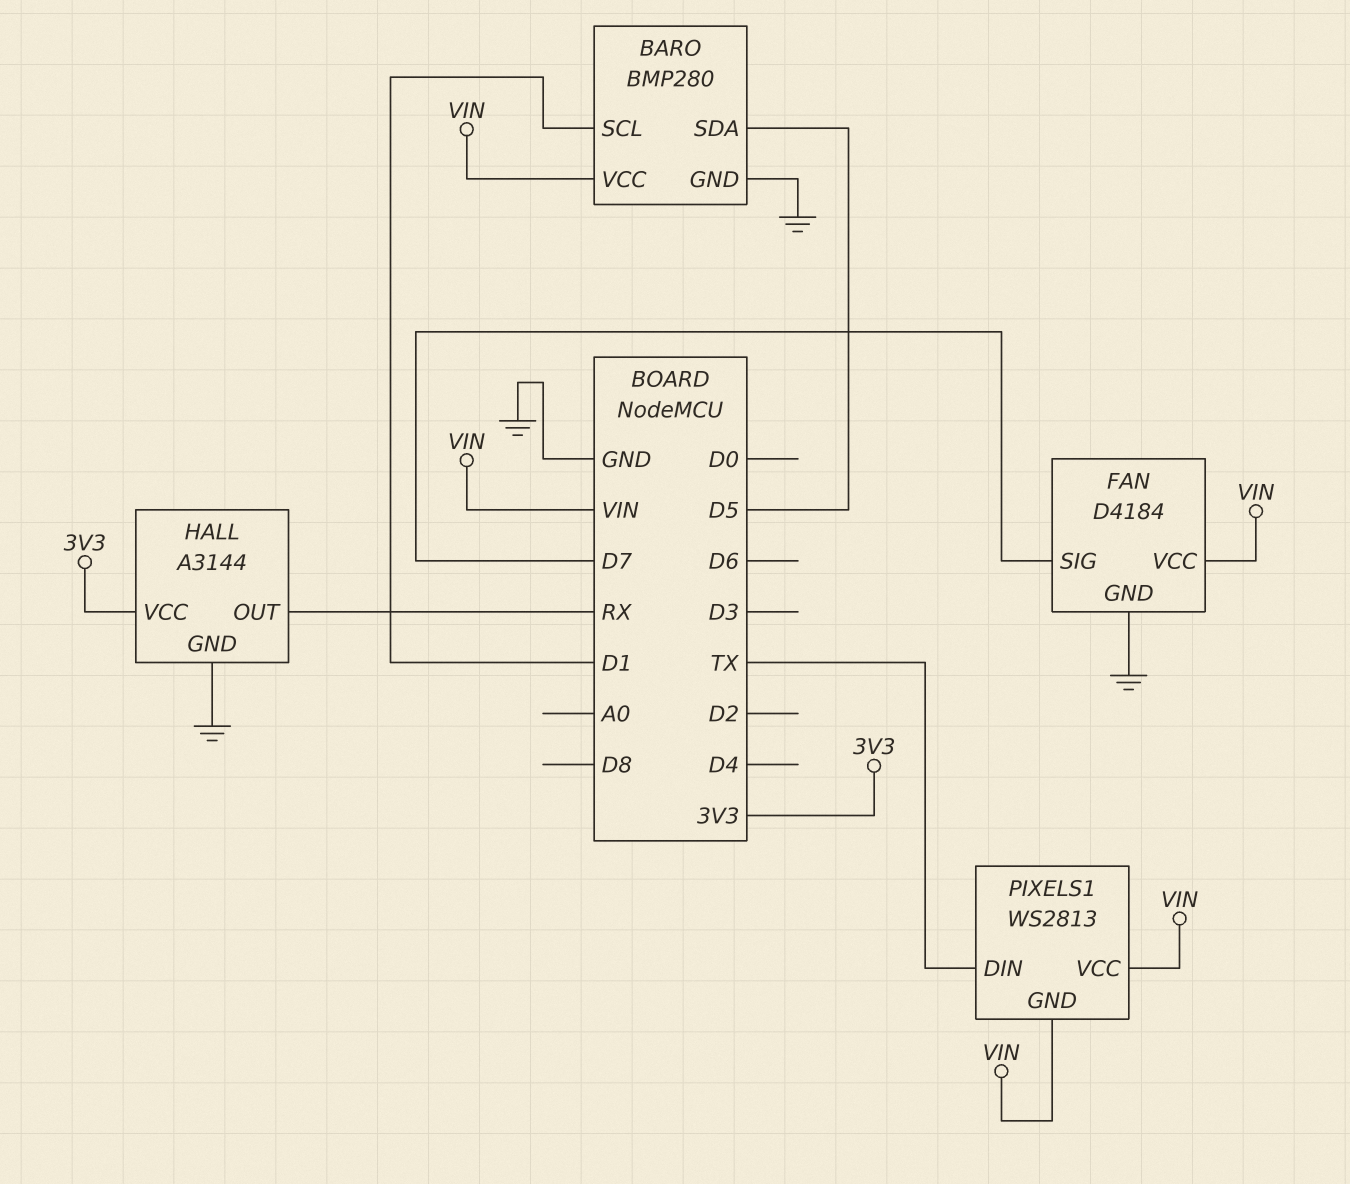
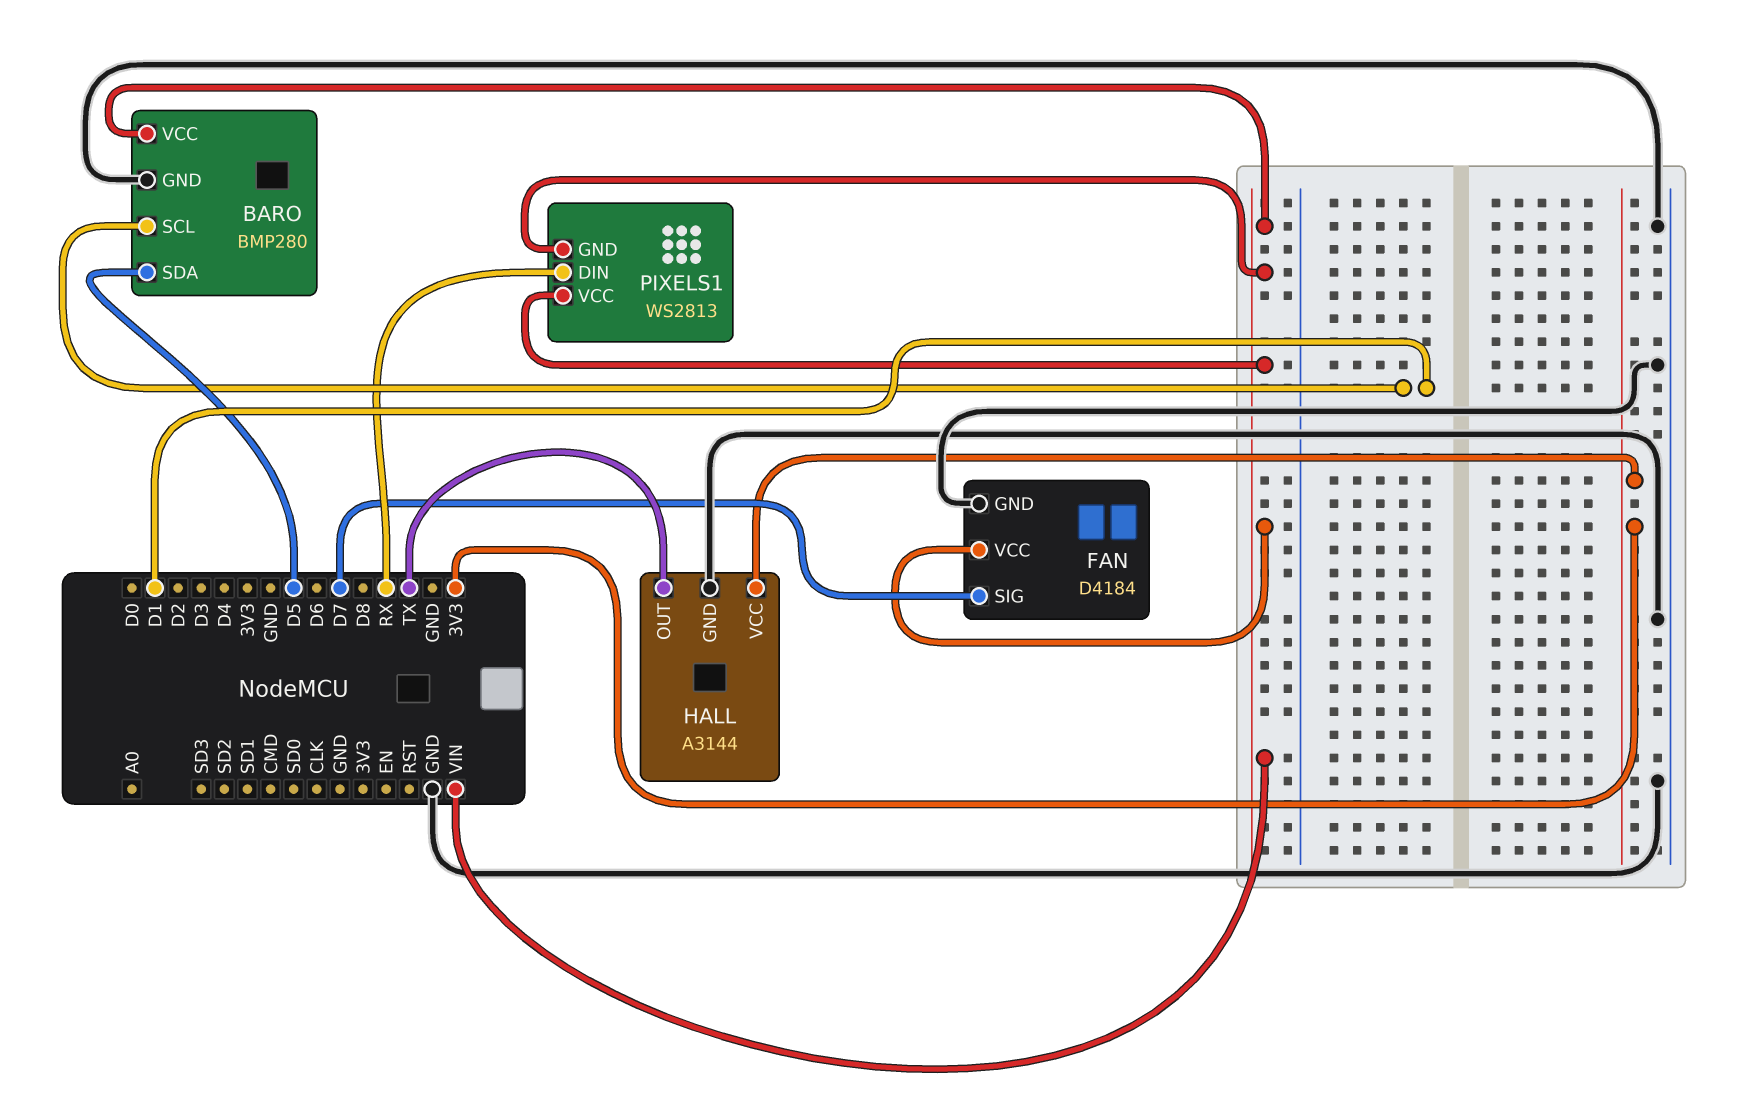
HALL pin OUT: RX -> TX
PIXELS1 pin DIN: TX -> RX

